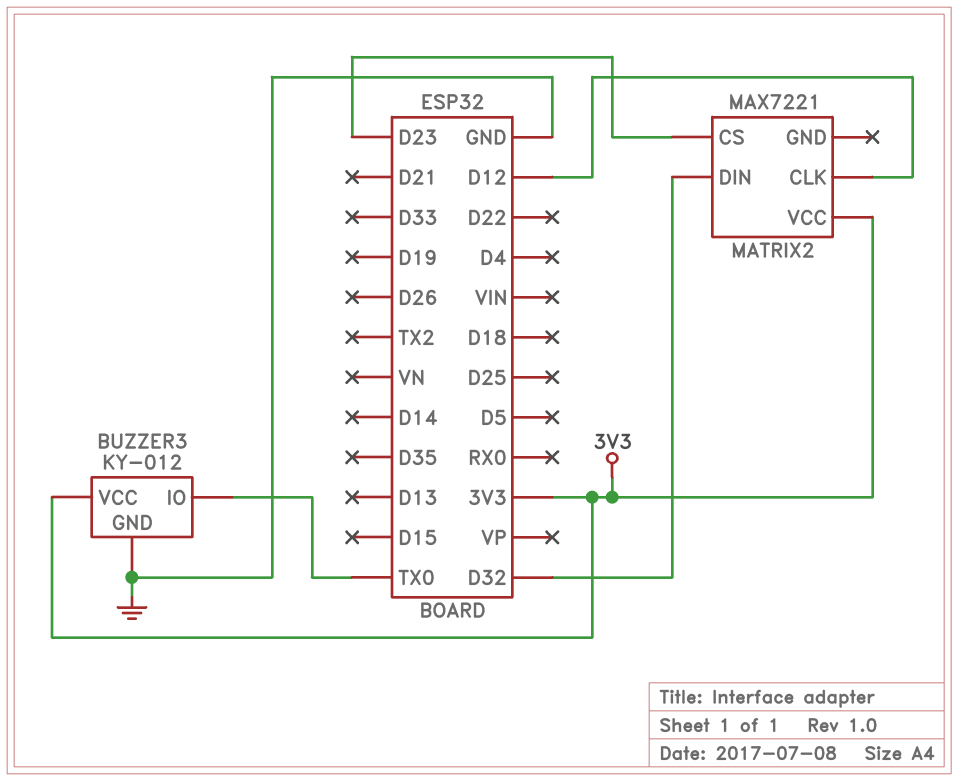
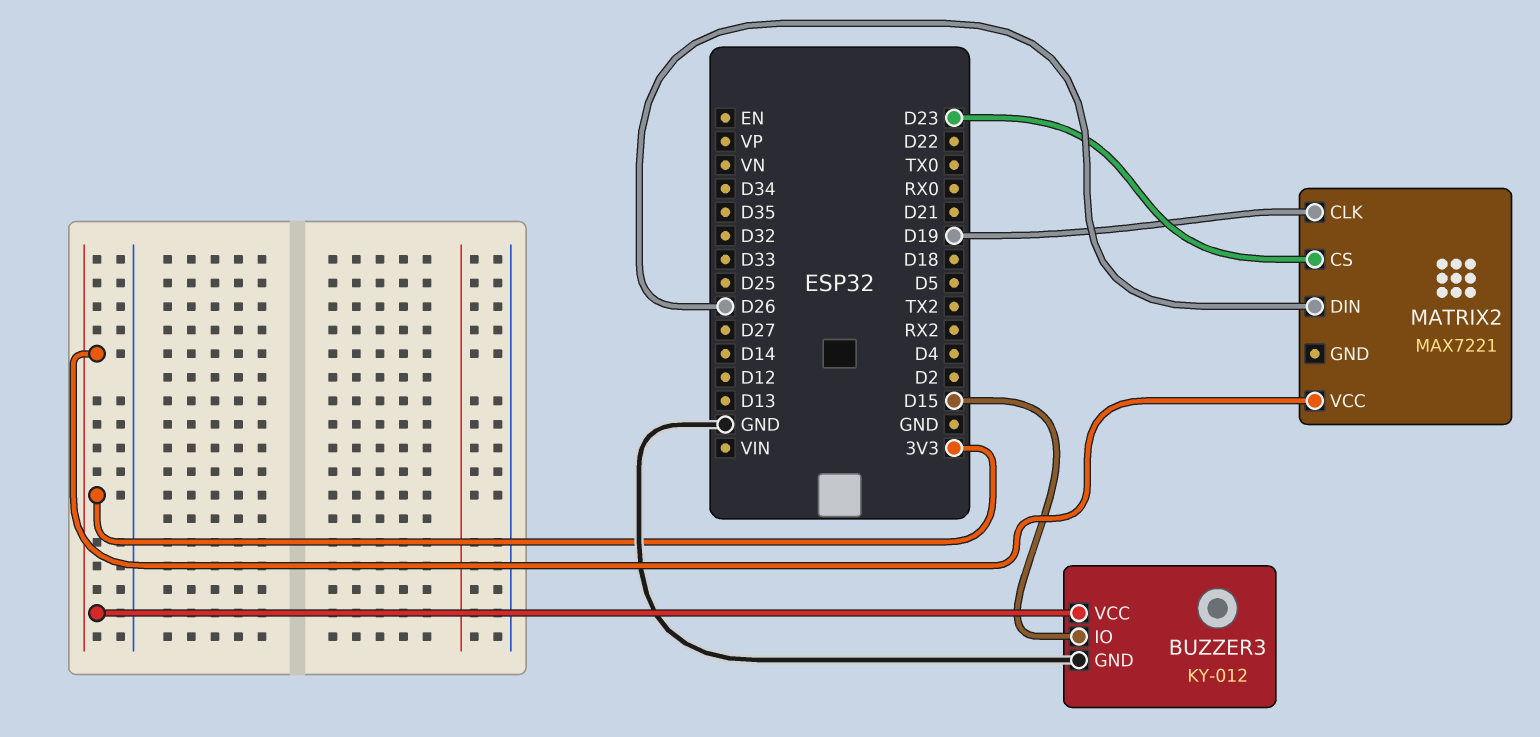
BUZZER3 pin IO: TX0 -> D15
MATRIX2 pin CLK: D12 -> D19
MATRIX2 pin DIN: D32 -> D26

